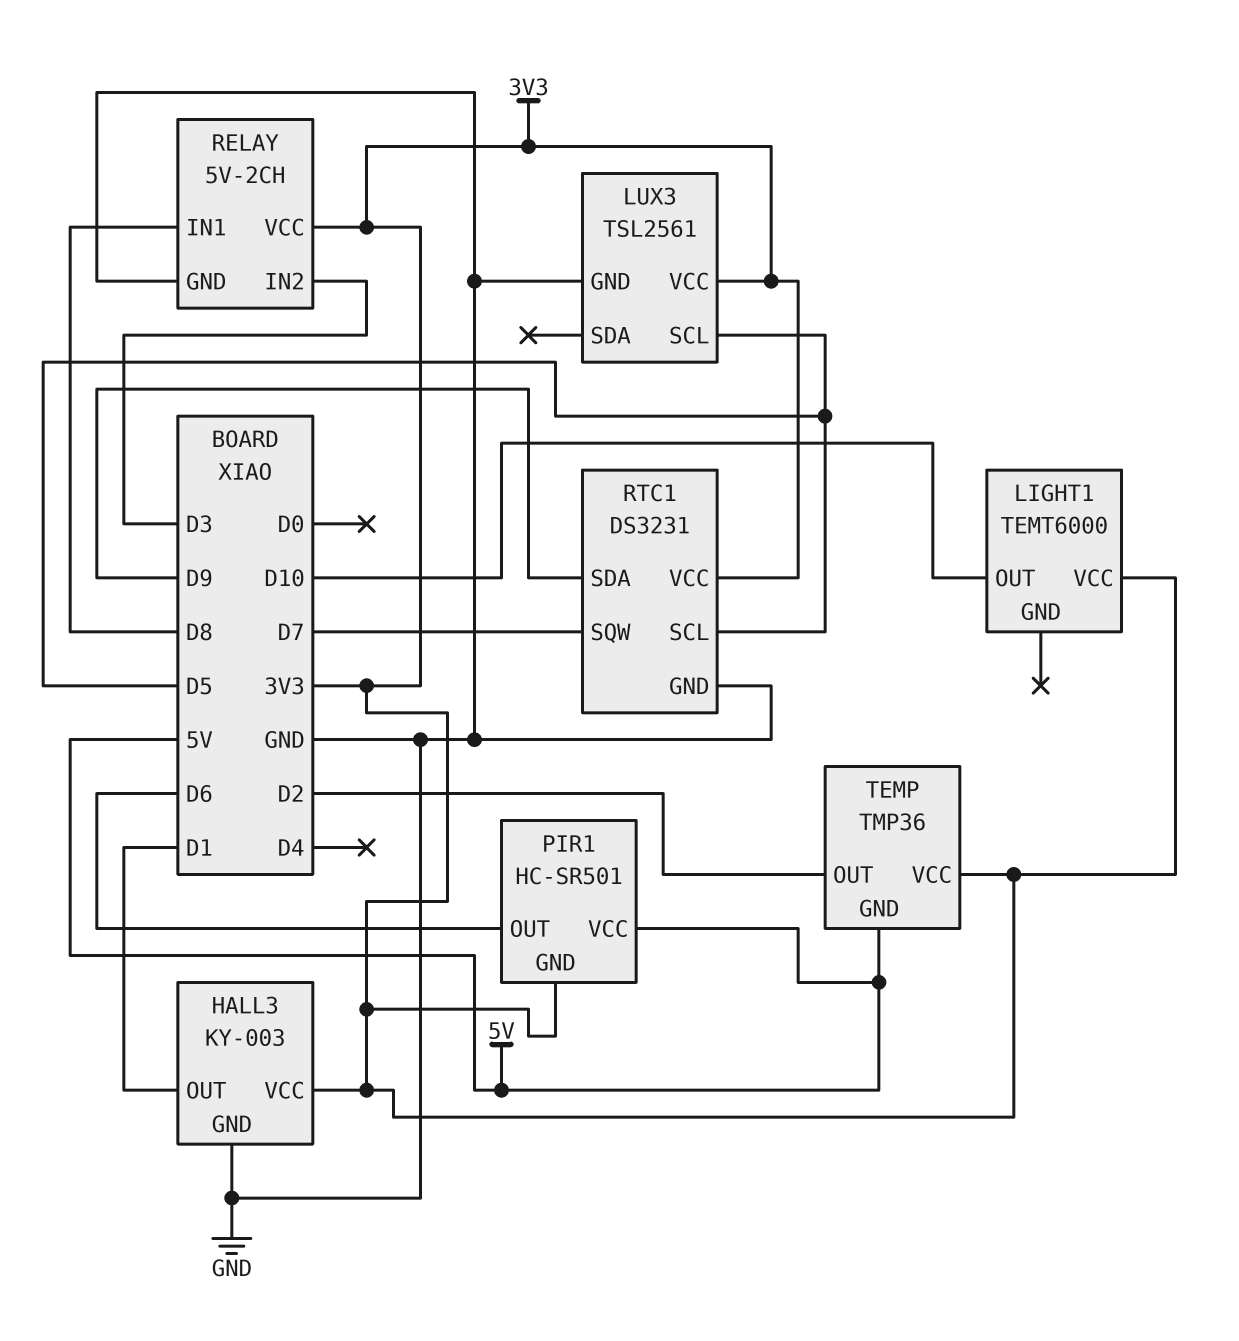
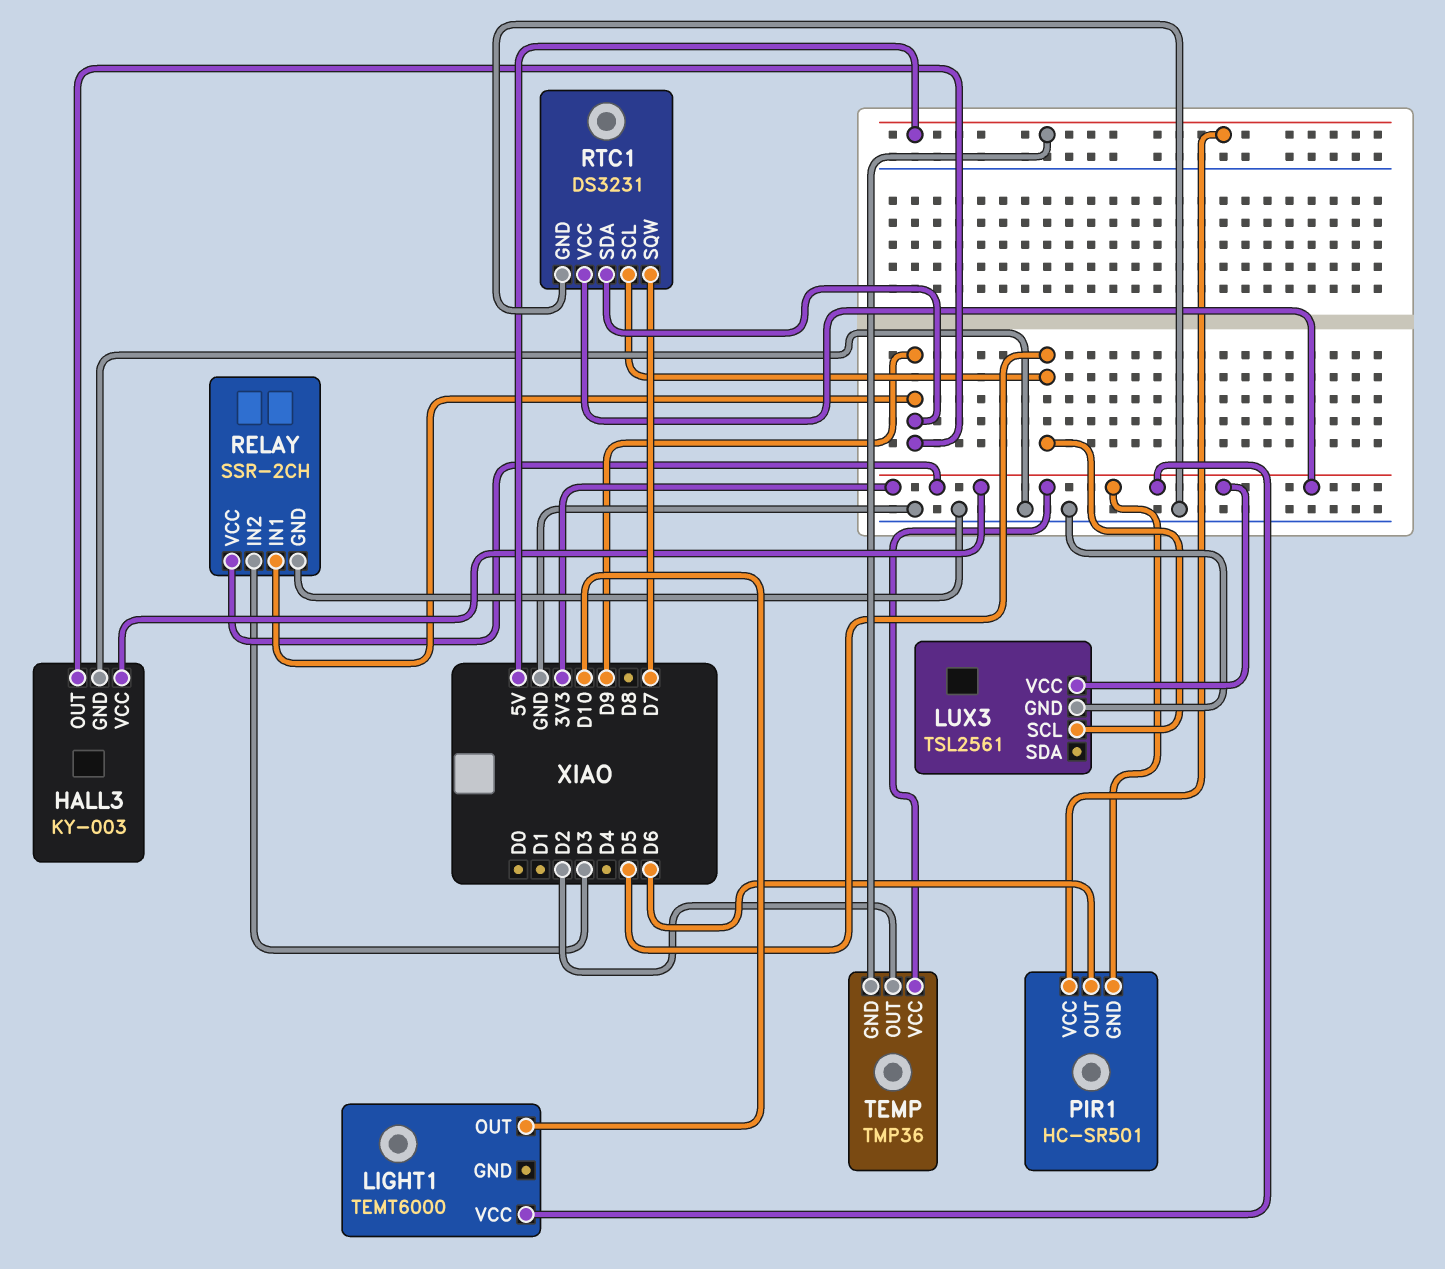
HALL3 pin OUT: D1 -> D9
RELAY: 5V-2CH -> SSR-2CH
RELAY pin IN1: D8 -> D9

